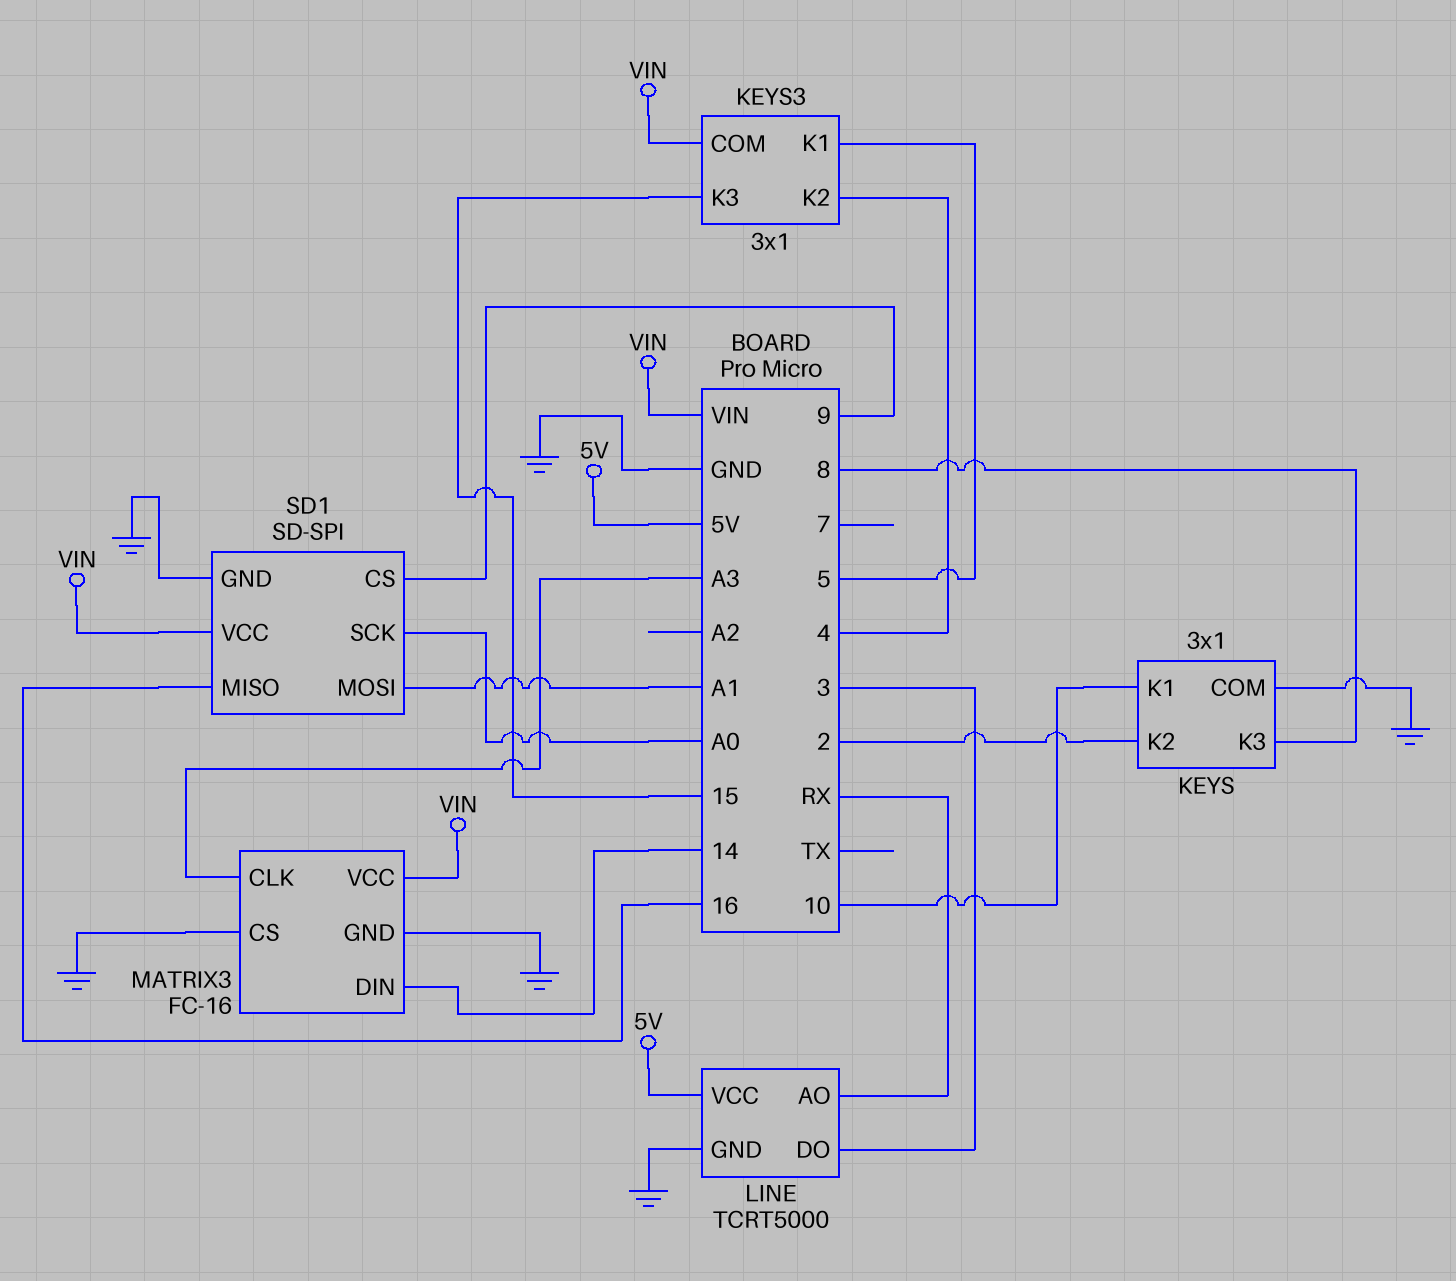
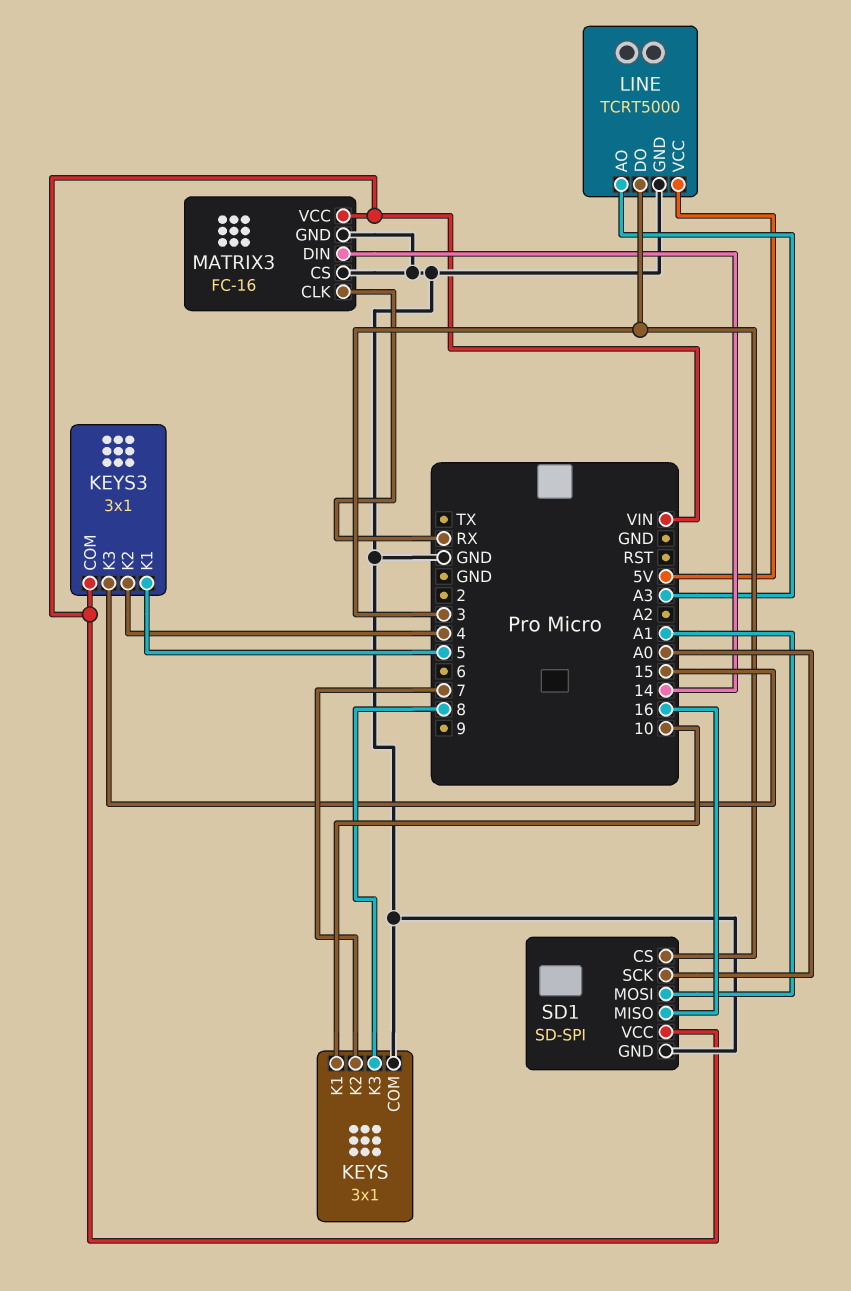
KEYS pin K2: 2 -> 7
LINE pin AO: RX -> A3
MATRIX3 pin CLK: A3 -> RX
SD1 pin CS: 9 -> 3

